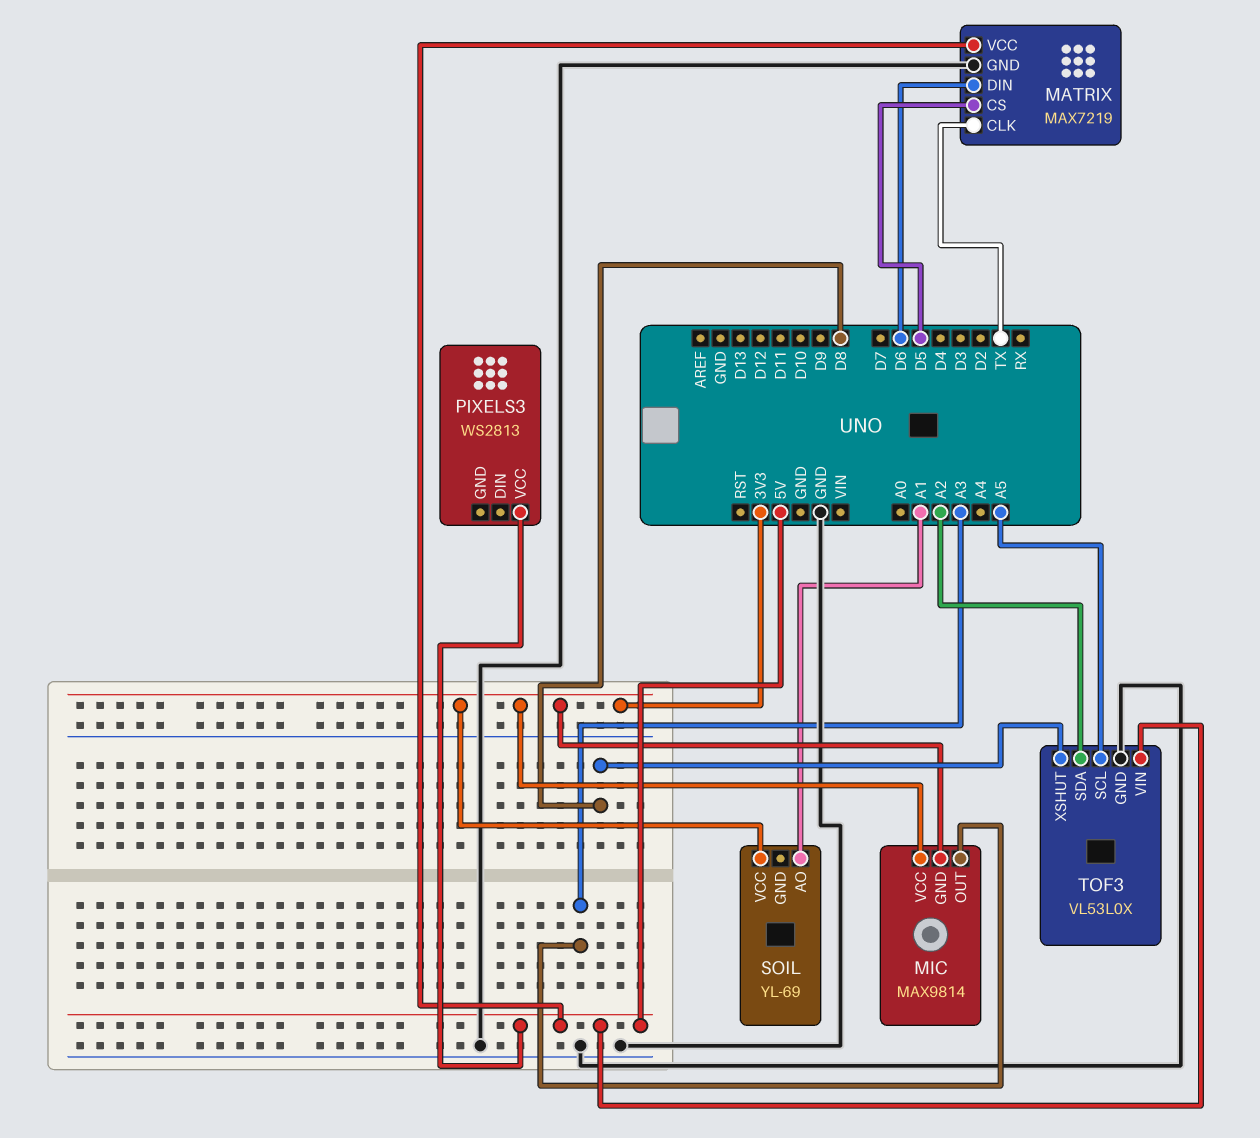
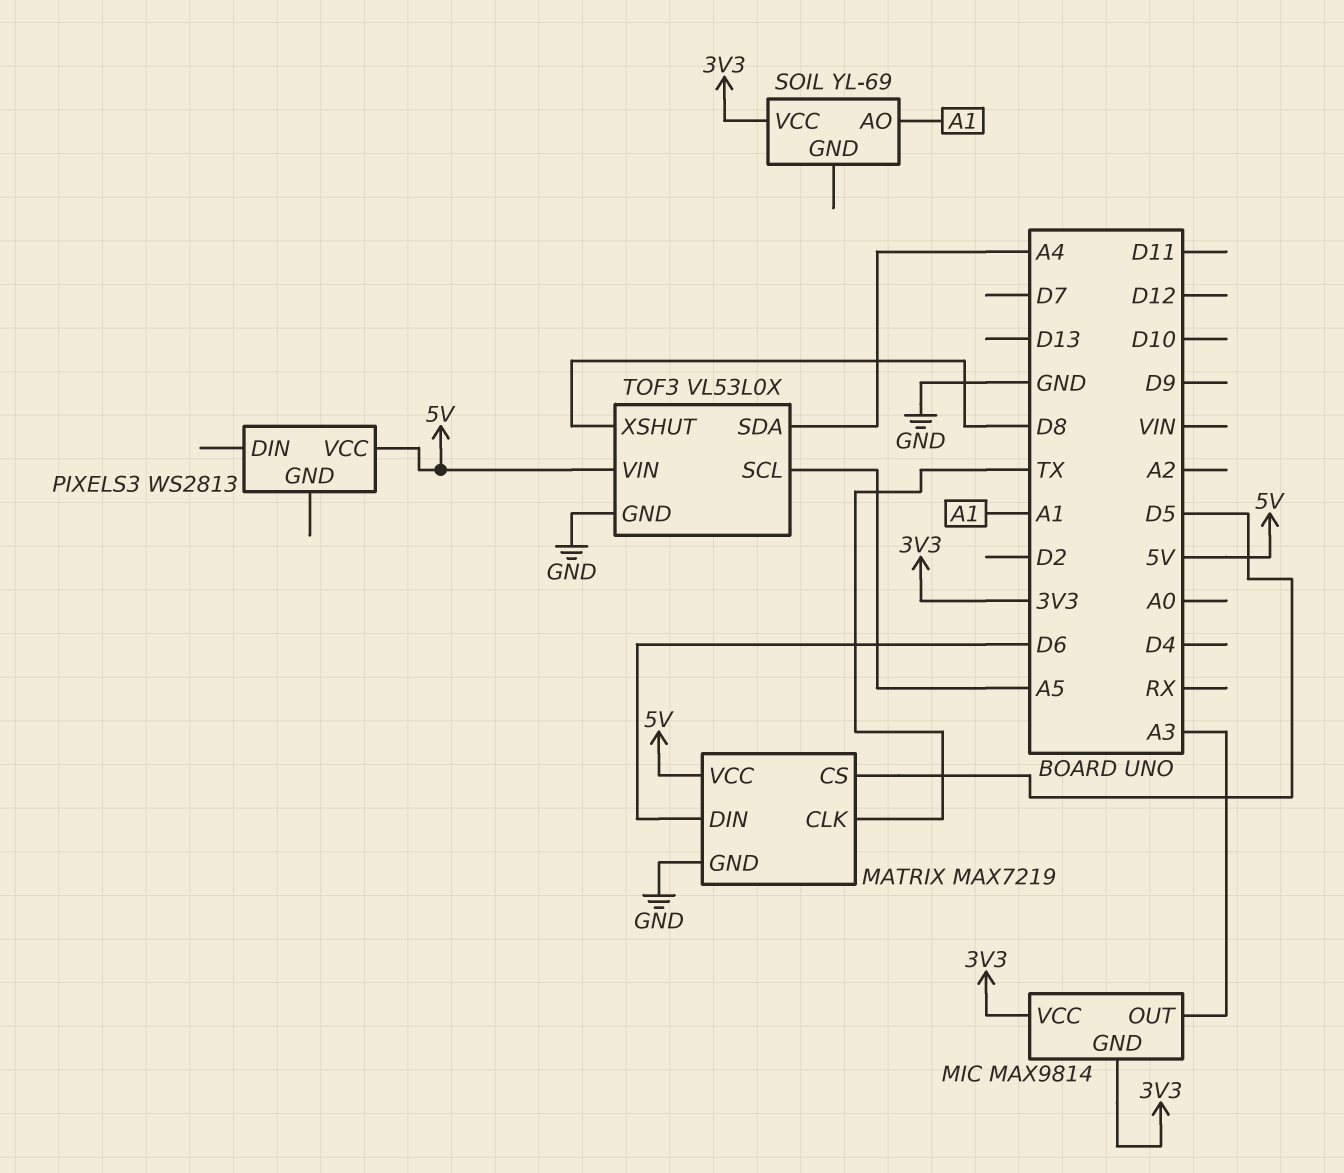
TOF3 pin SDA: A2 -> A4

